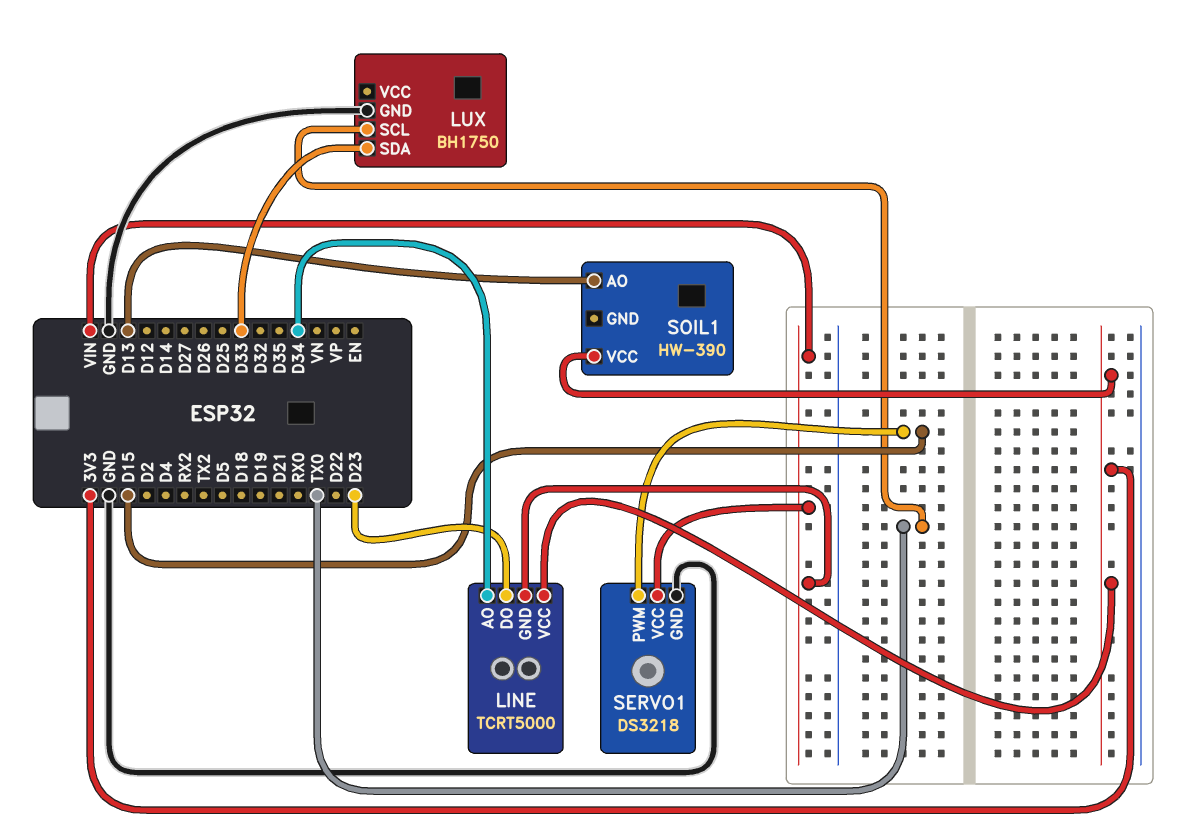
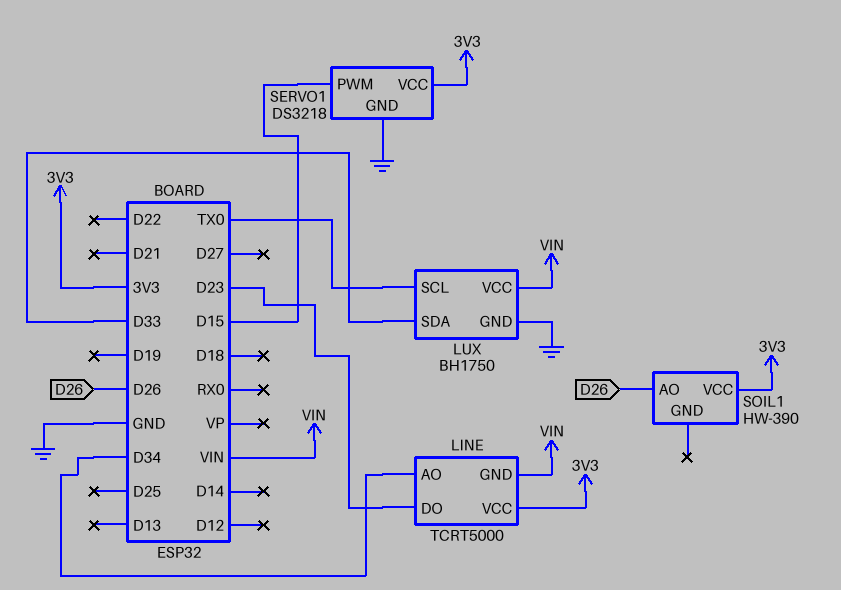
LUX pin VCC: none -> VIN
SERVO1 pin VCC: VIN -> 3V3
SOIL1 pin AO: D13 -> D26

